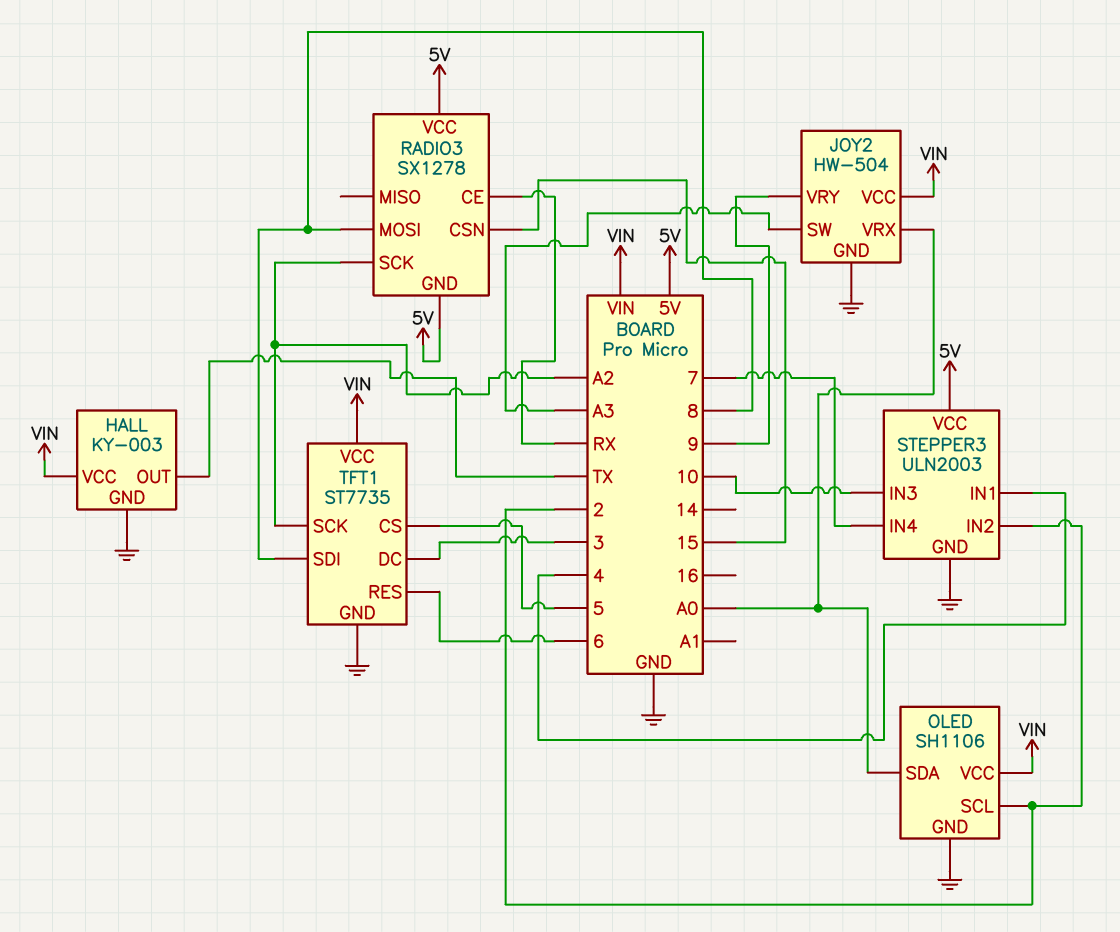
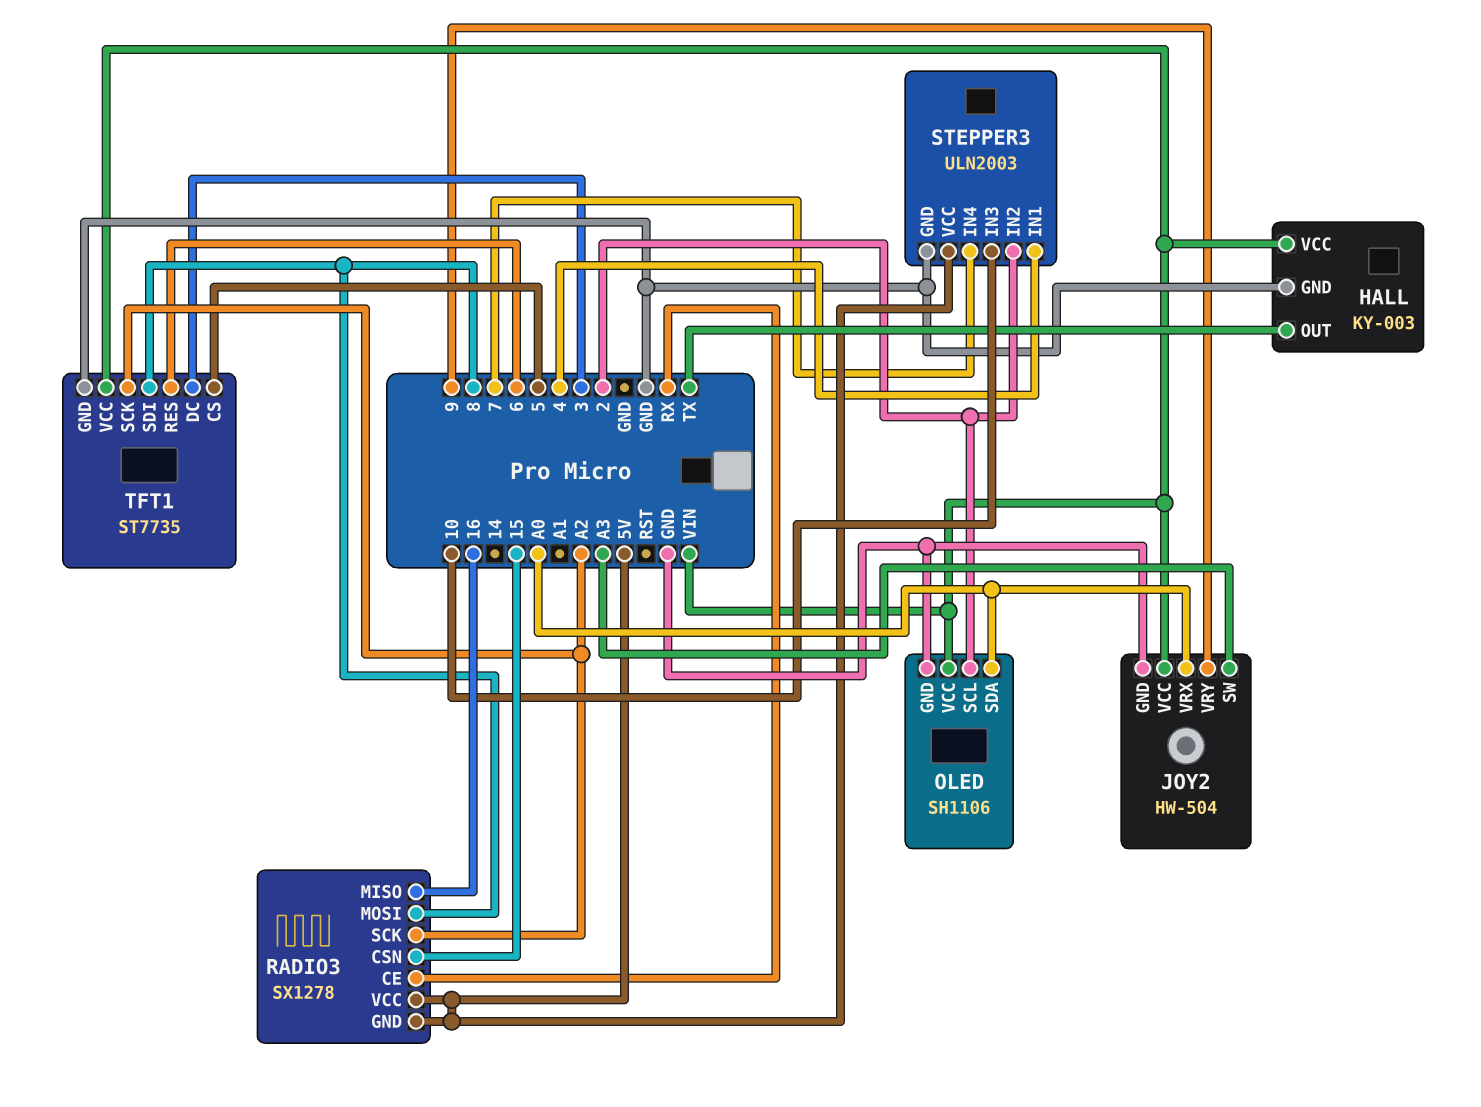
RADIO3 pin MISO: none -> 16

